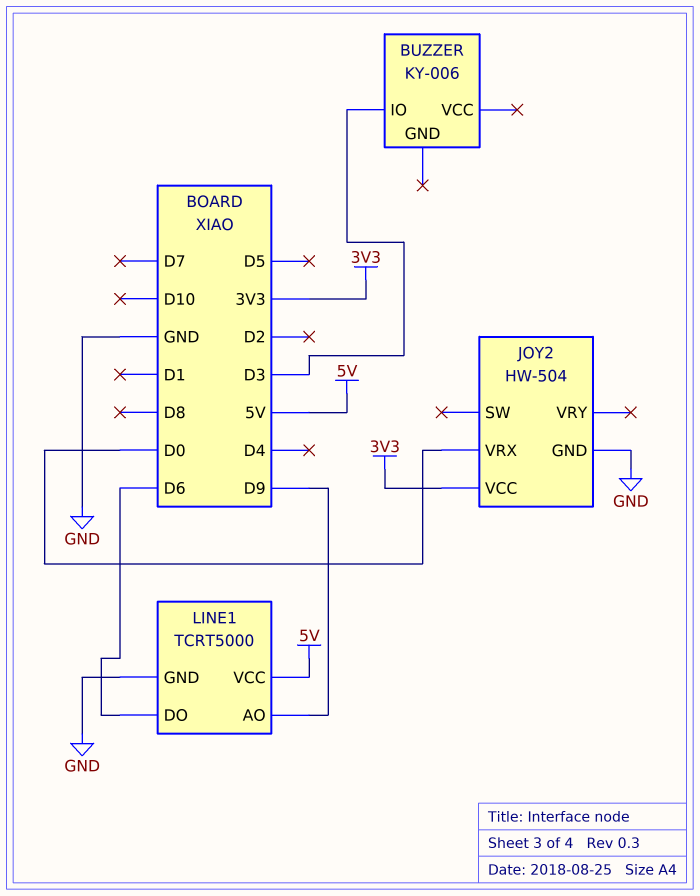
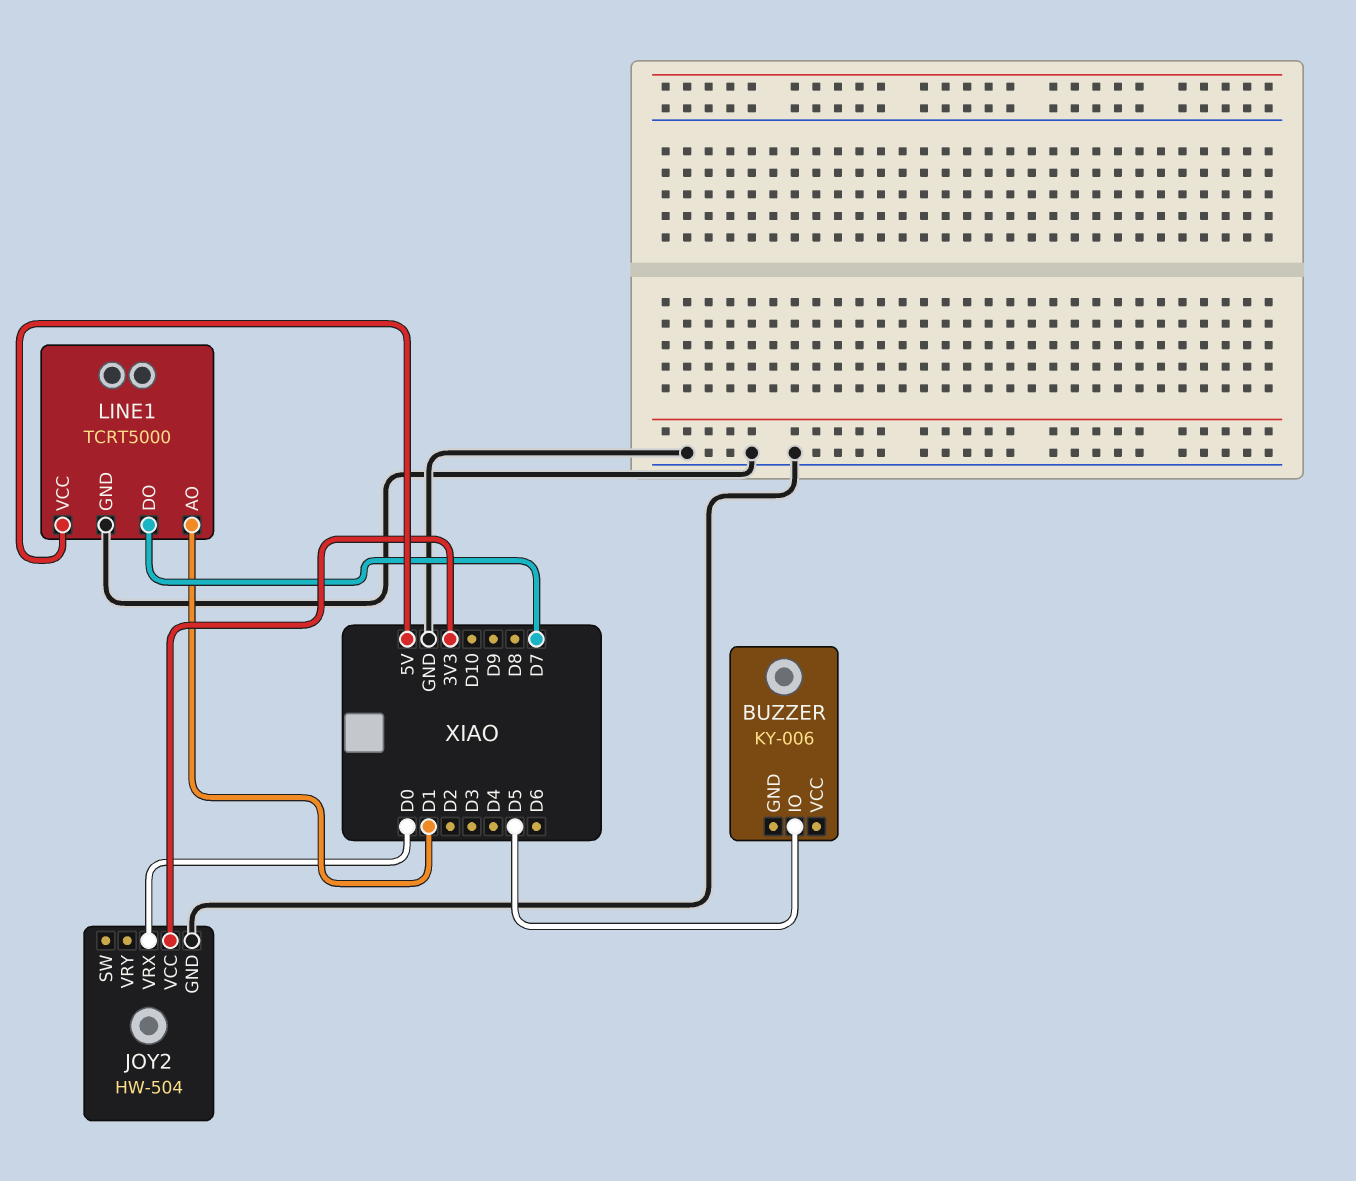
BUZZER pin IO: D3 -> D5
LINE1 pin AO: D9 -> D1
LINE1 pin DO: D6 -> D7

